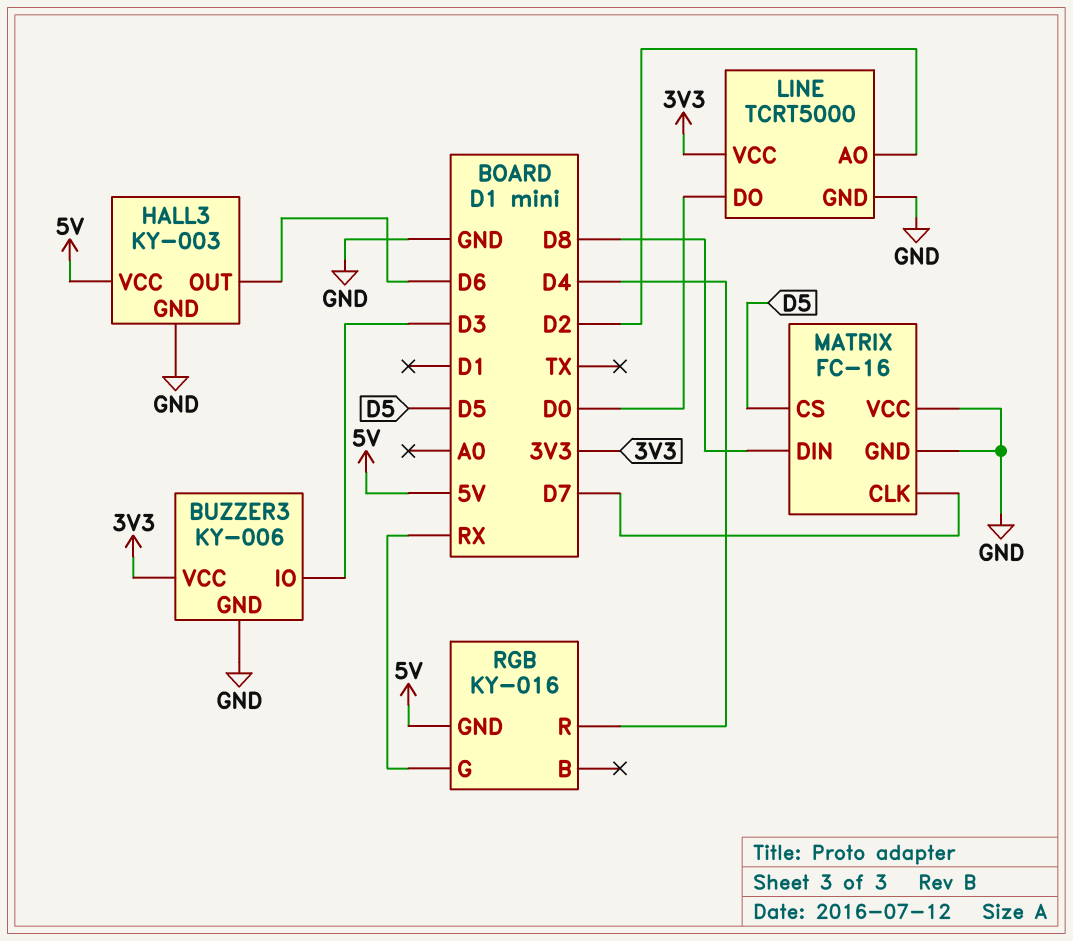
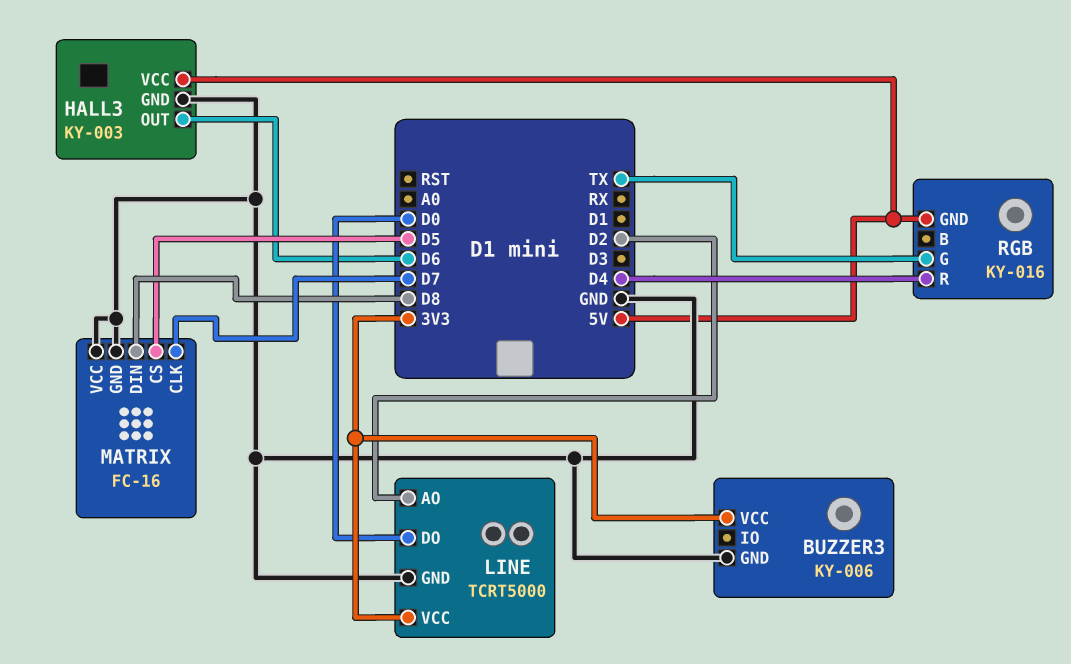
BUZZER3 pin IO: D3 -> none
RGB pin G: RX -> TX

